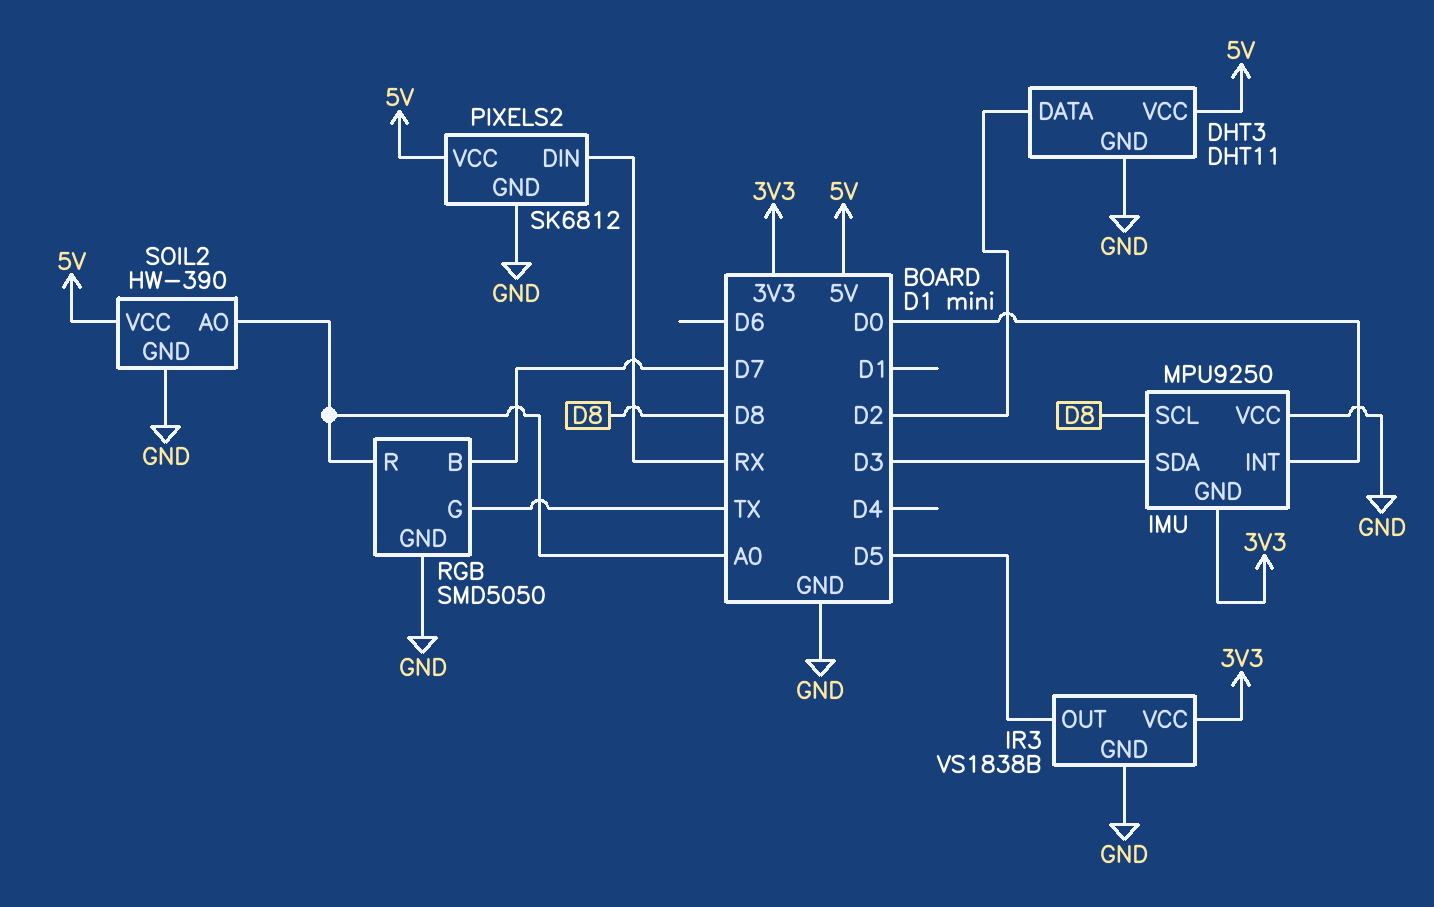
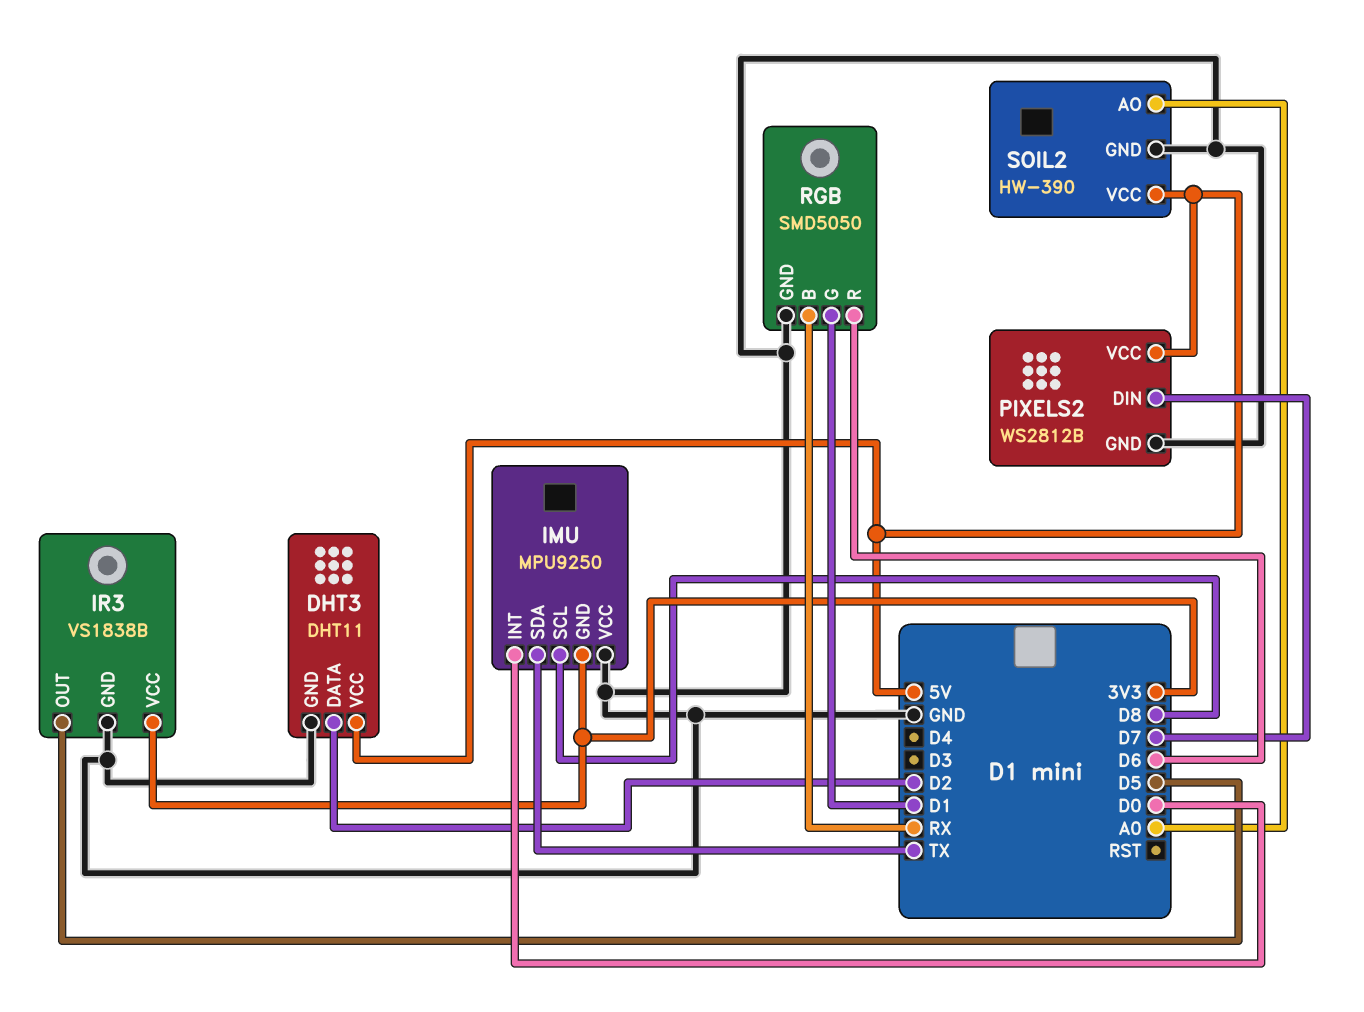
IMU pin SDA: D3 -> TX
PIXELS2: SK6812 -> WS2812B
PIXELS2 pin DIN: RX -> D7
RGB pin B: D7 -> RX
RGB pin G: TX -> D1
RGB pin R: A0 -> D6

